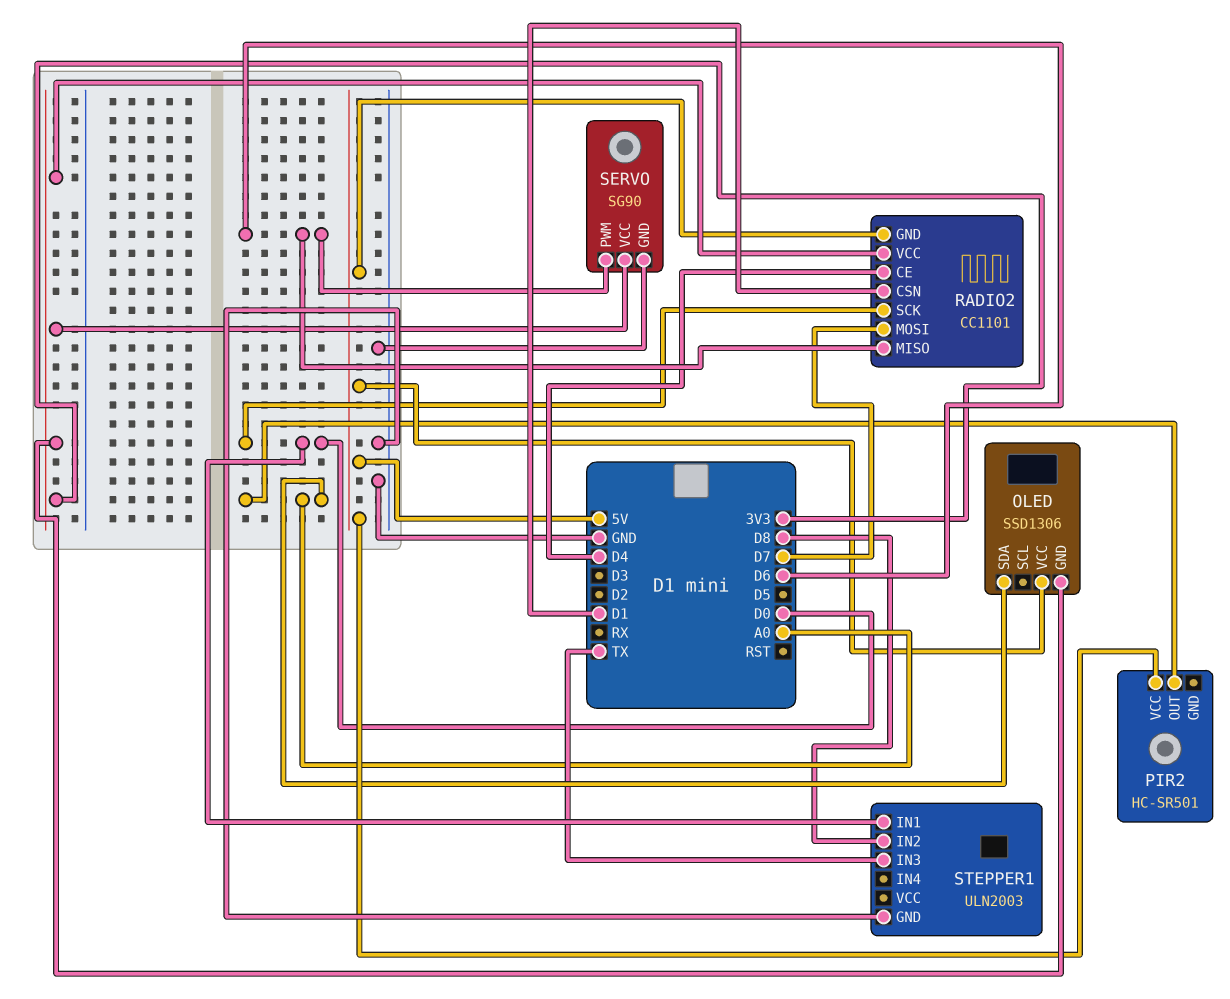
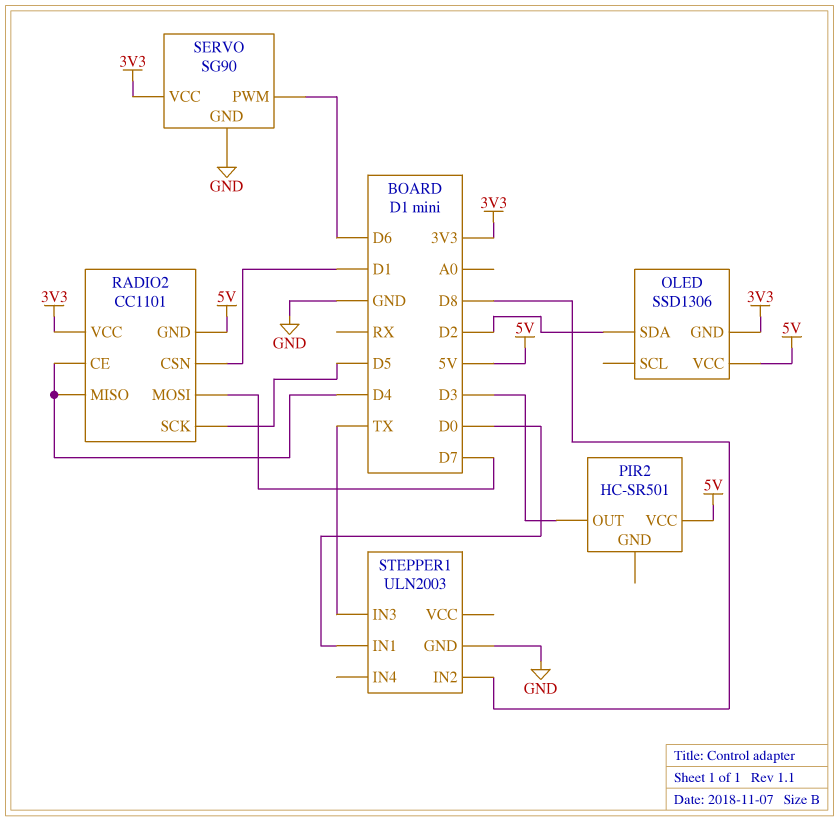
OLED pin SDA: A0 -> D2
PIR2 pin OUT: A0 -> D3
RADIO2 pin MISO: D6 -> D4
RADIO2 pin SCK: D0 -> D5

